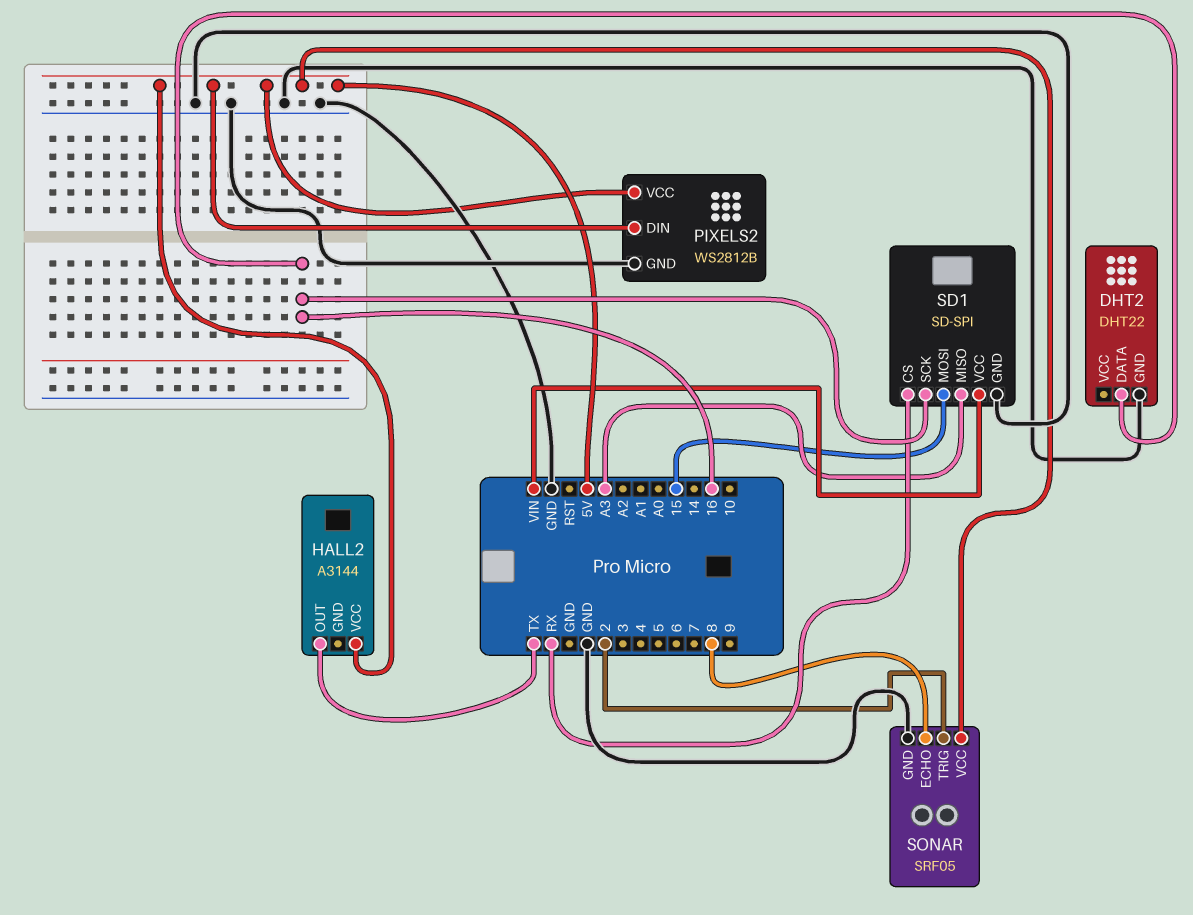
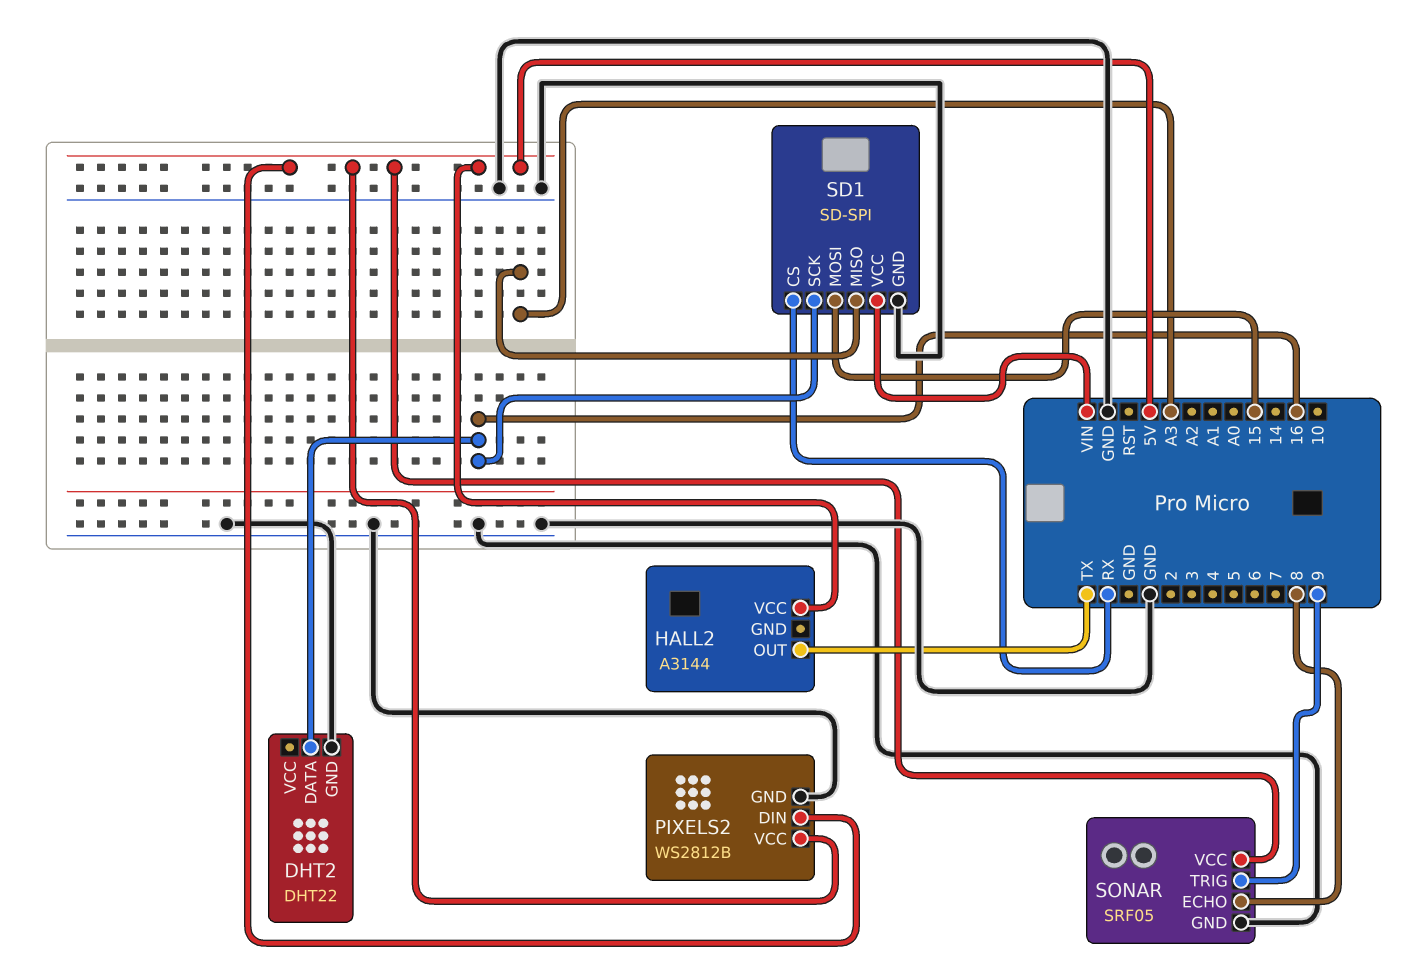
SONAR pin TRIG: 2 -> 9

